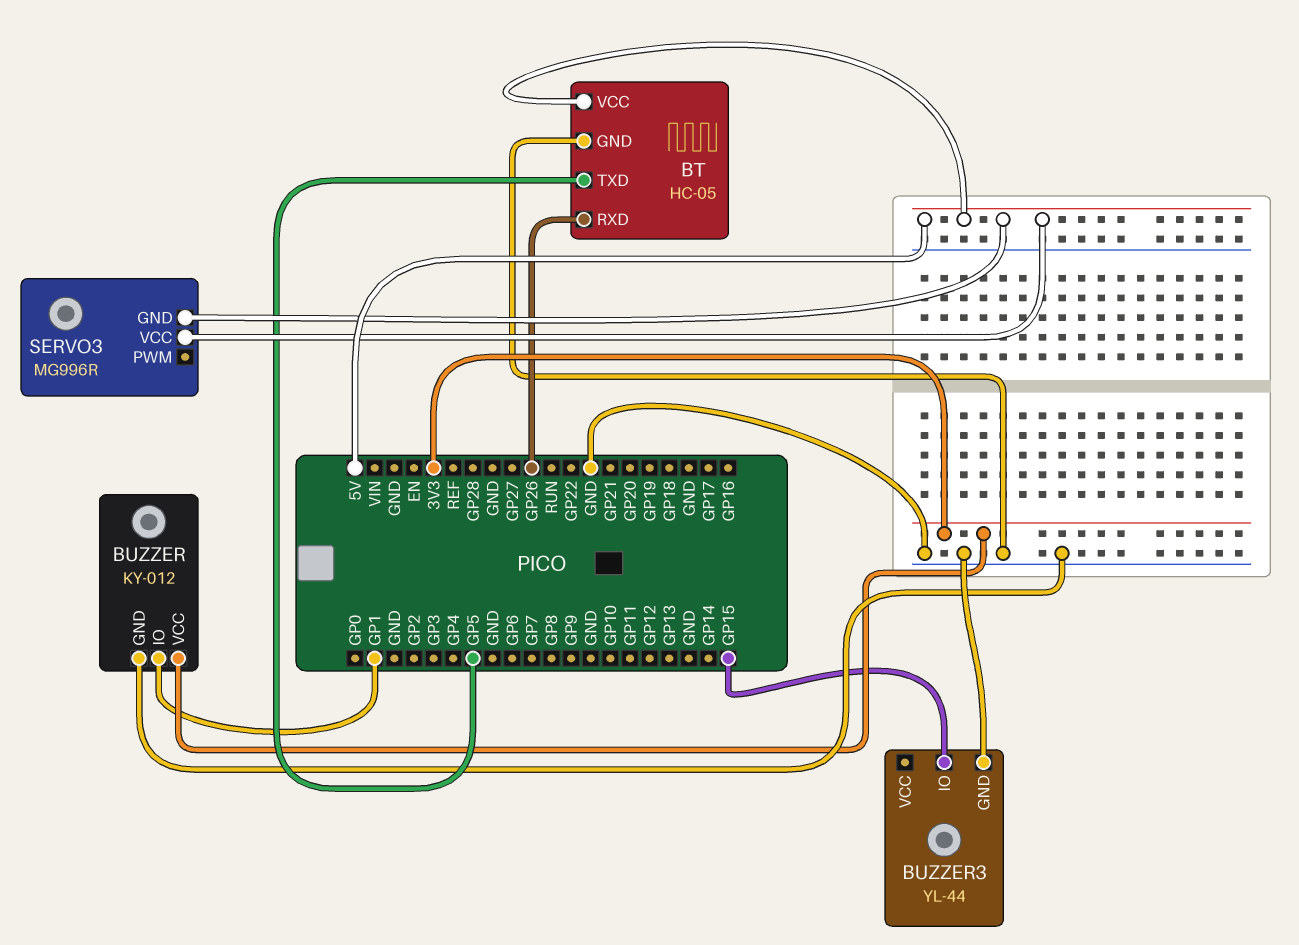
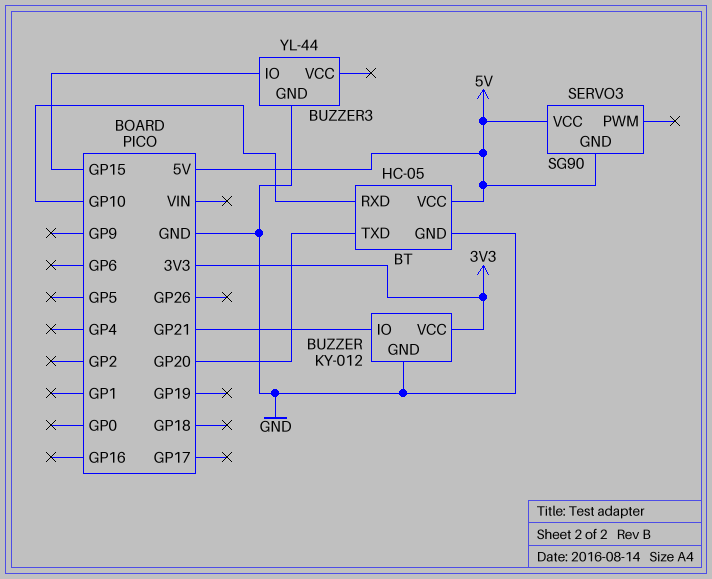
BT pin RXD: GP26 -> GP10
BT pin TXD: GP5 -> GP20
BUZZER pin IO: GP1 -> GP21
SERVO3: MG996R -> SG90

